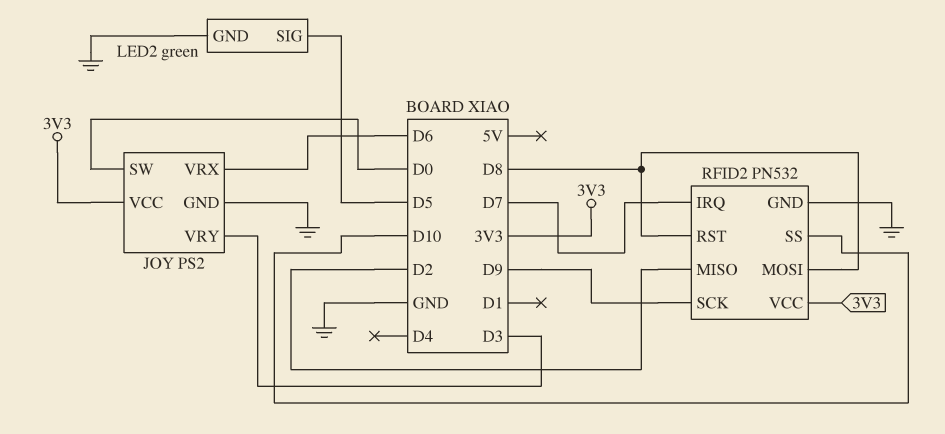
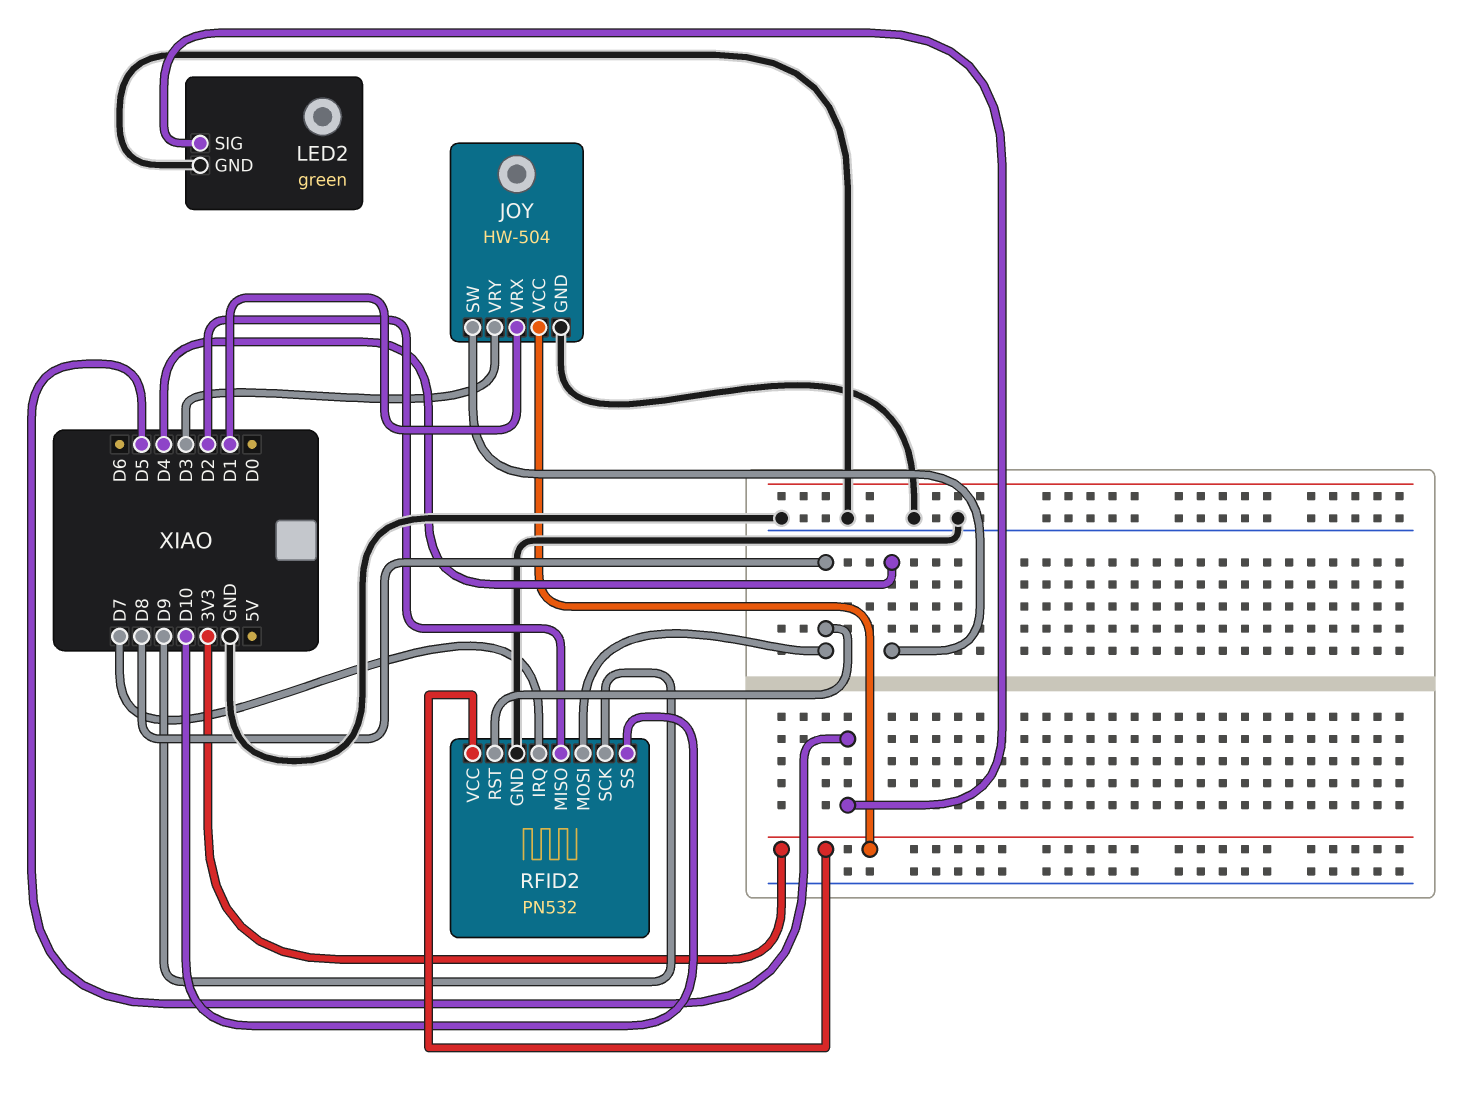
JOY: PS2 -> HW-504
JOY pin SW: D0 -> D4
JOY pin VRX: D6 -> D1

